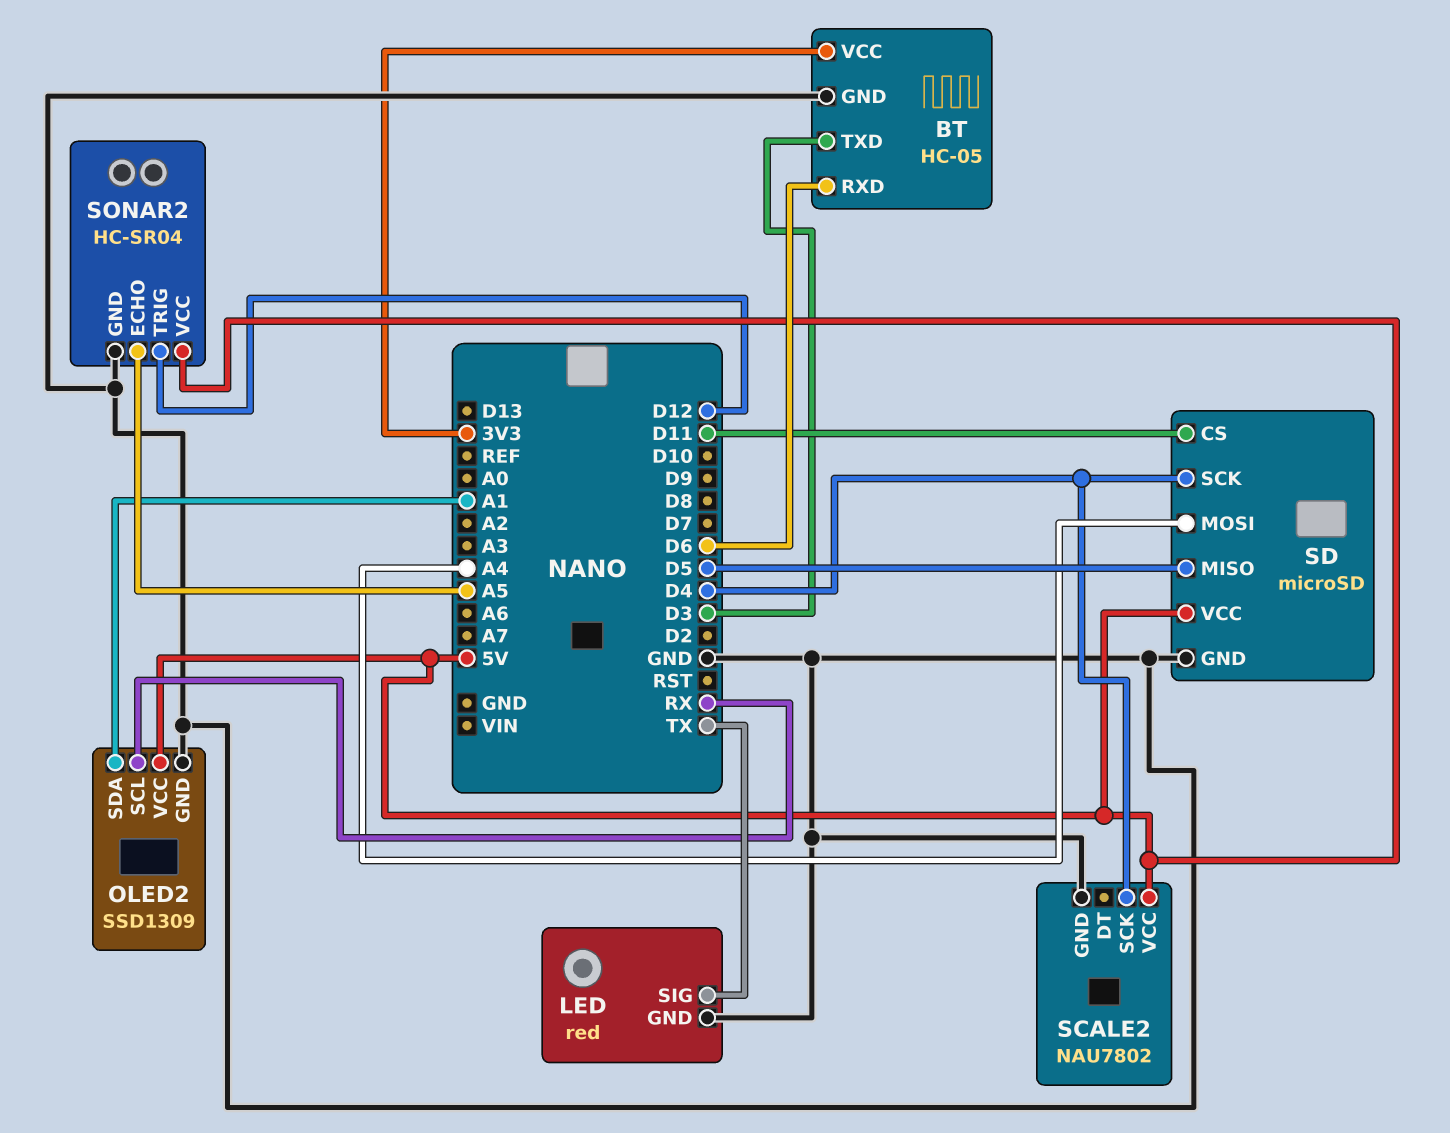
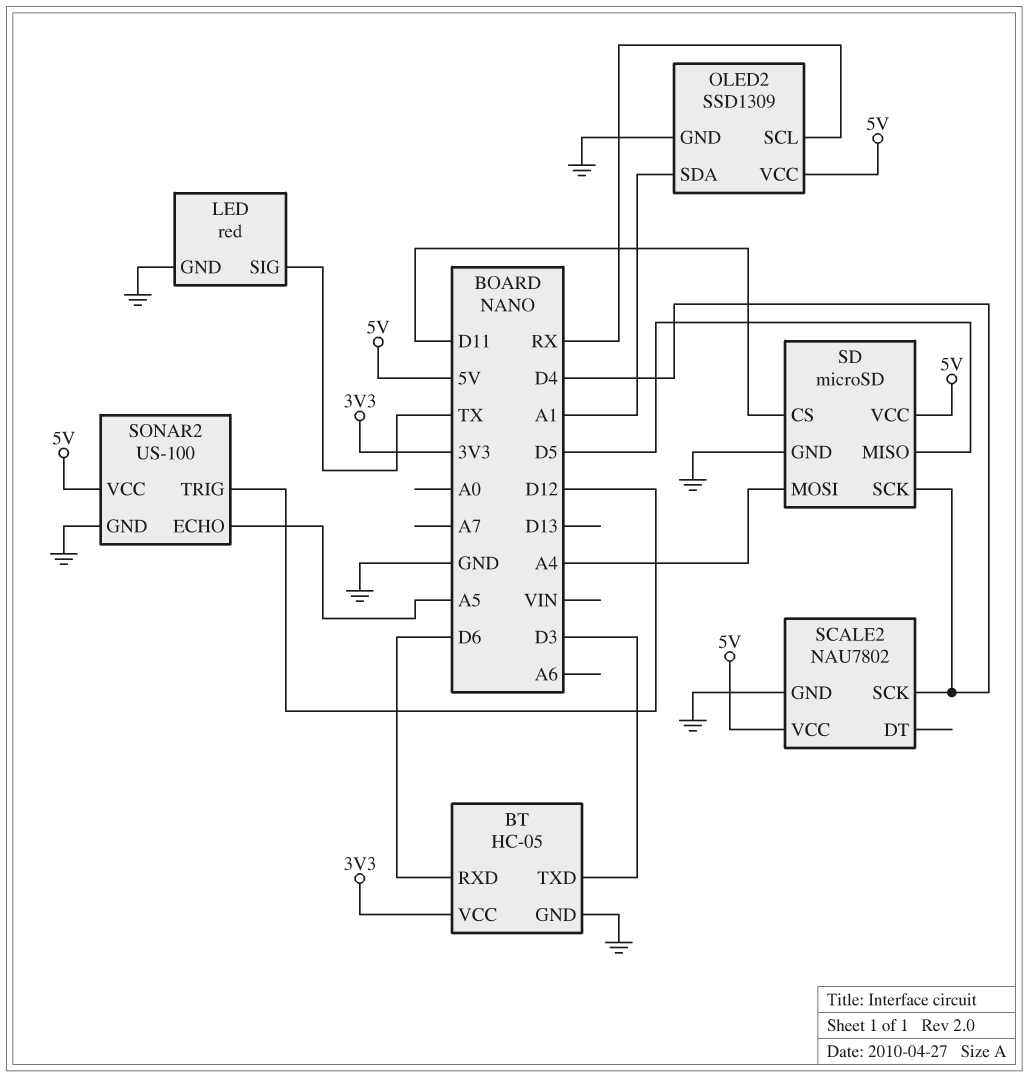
SONAR2: HC-SR04 -> US-100

